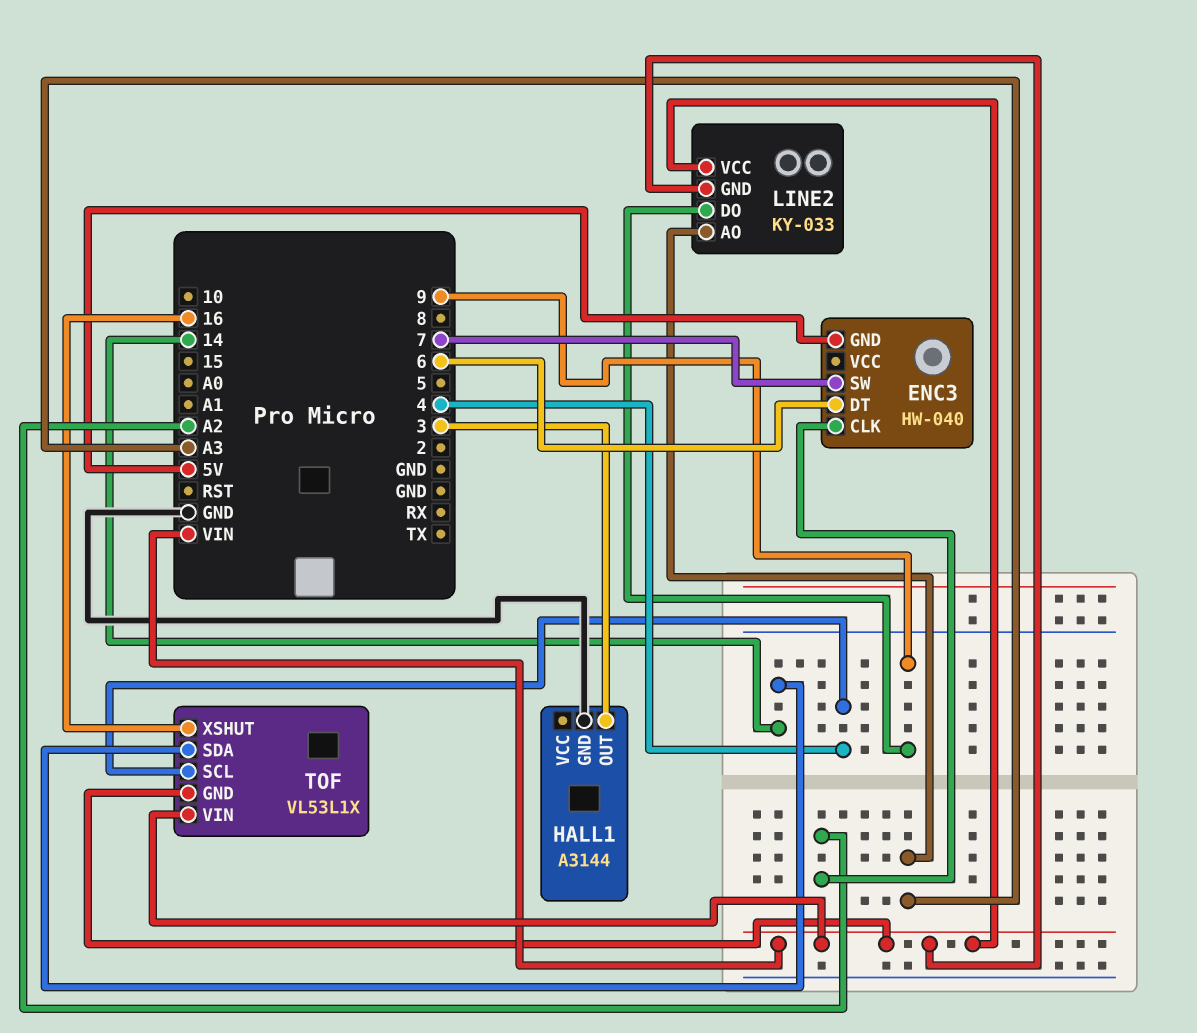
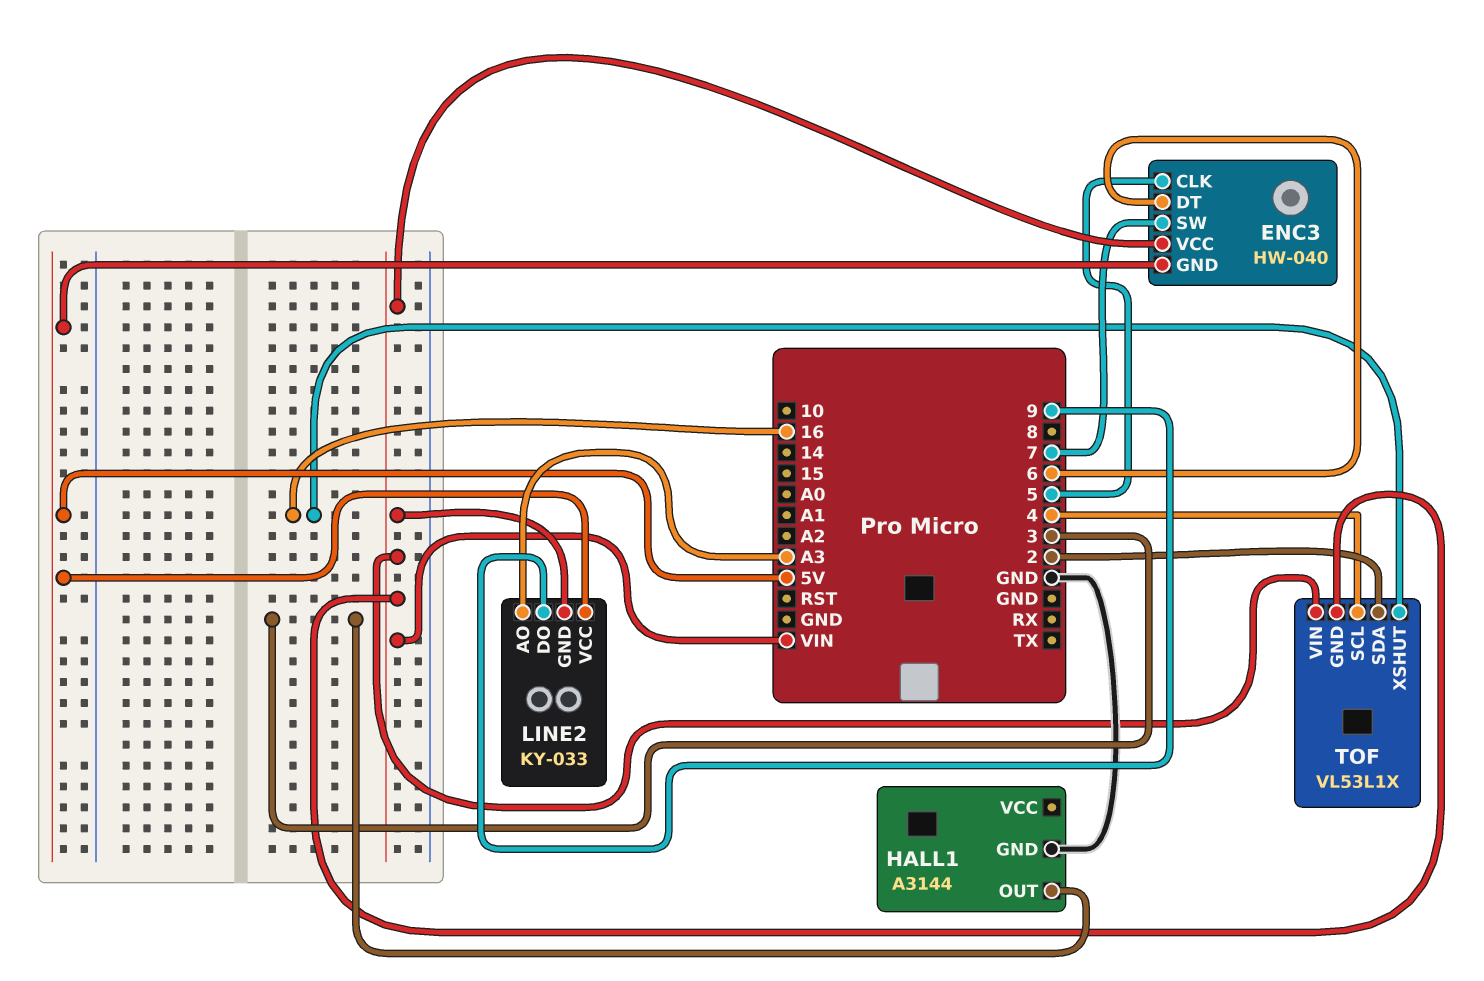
ENC3 pin CLK: A2 -> 5
ENC3 pin VCC: none -> VIN
LINE2 pin VCC: VIN -> 5V
TOF pin SDA: 14 -> 2

